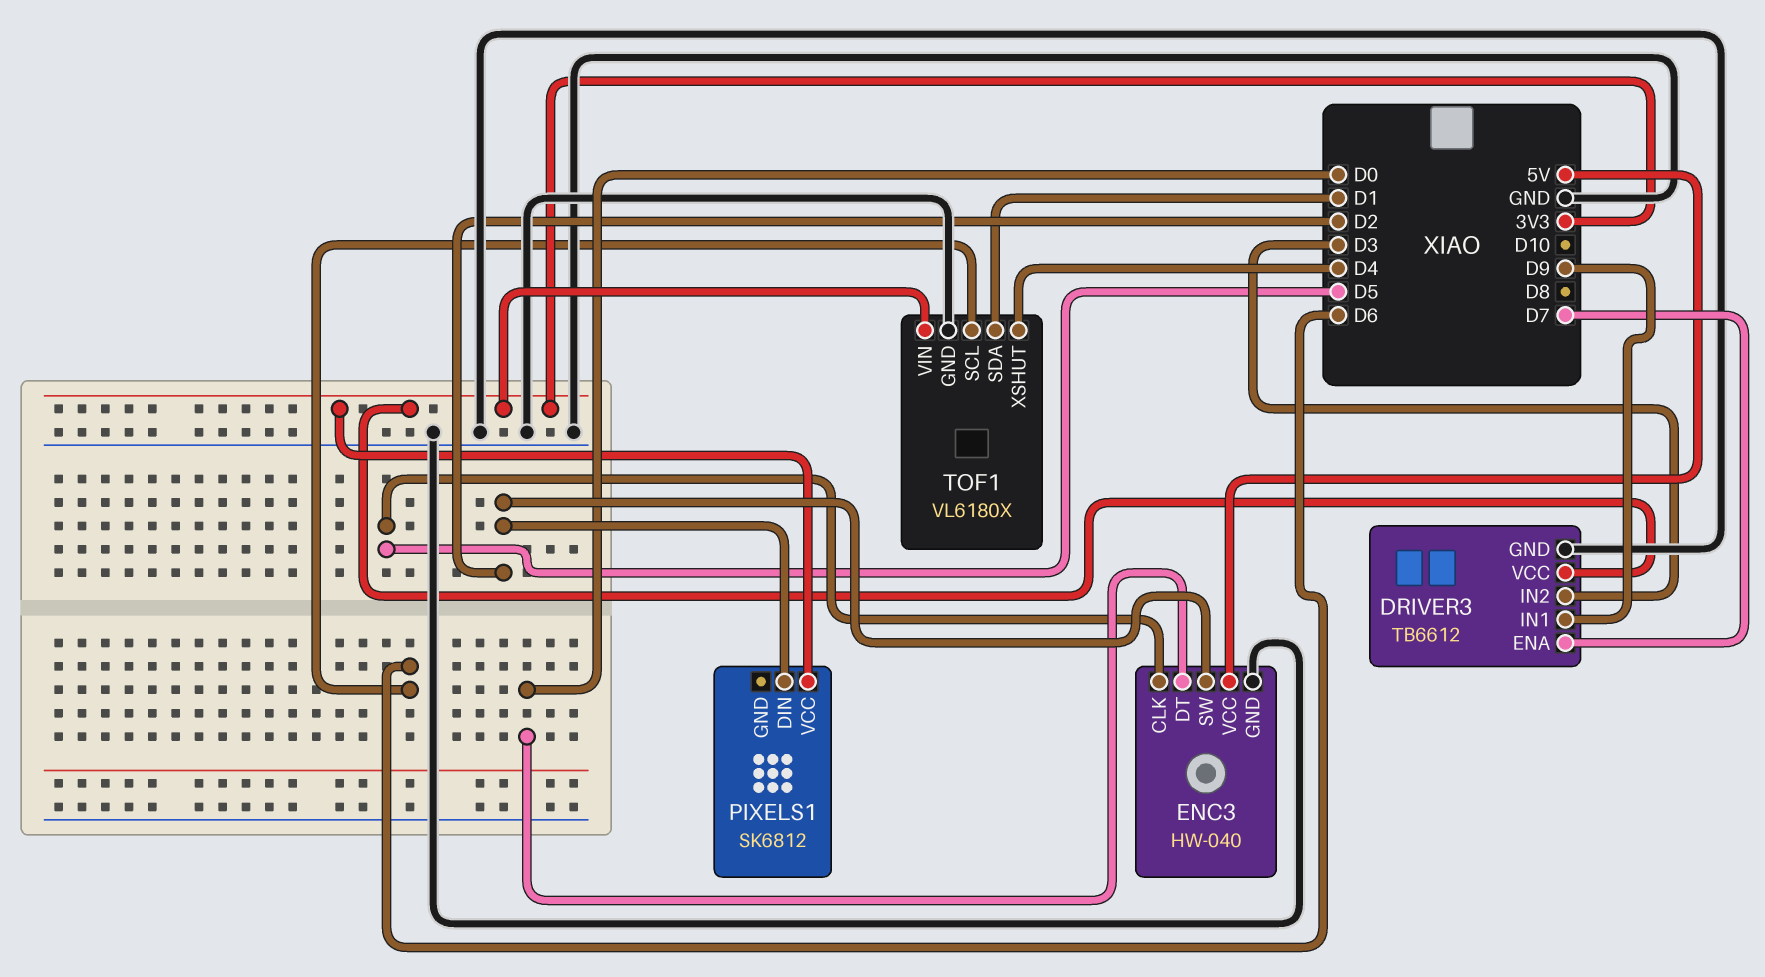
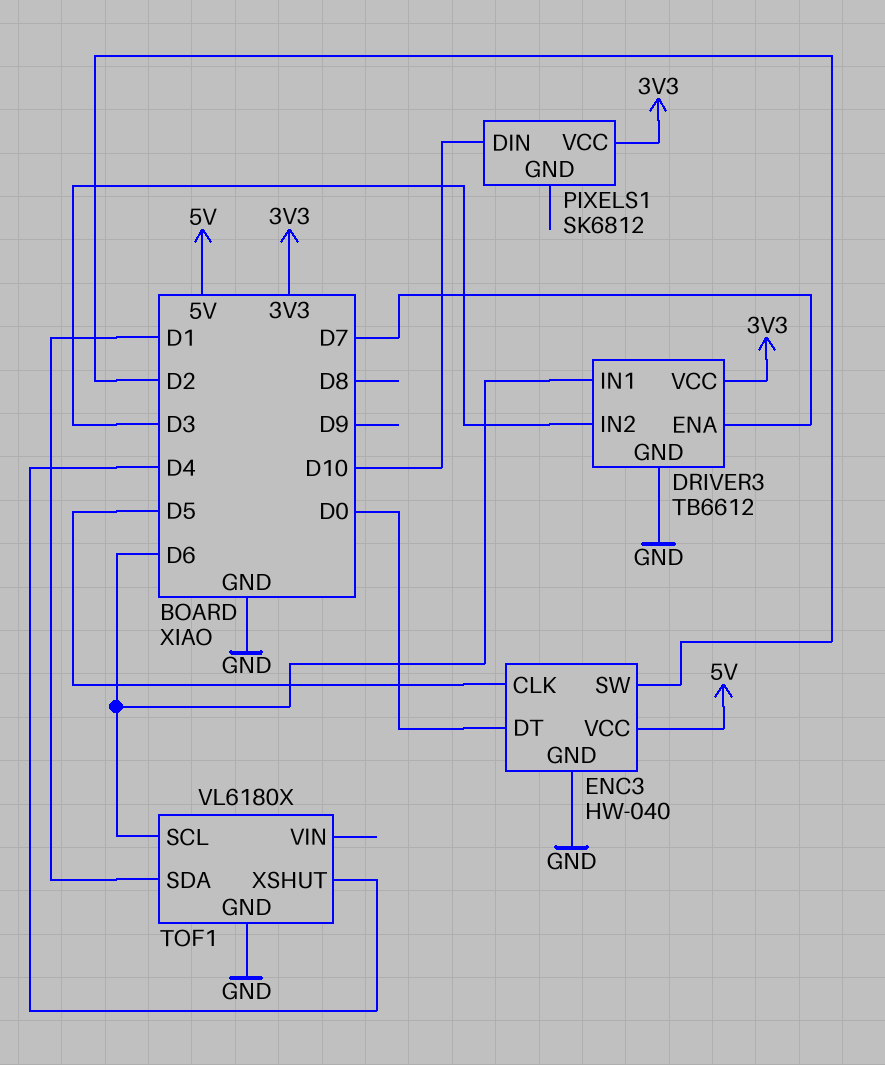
DRIVER3 pin IN1: D9 -> D6
PIXELS1 pin DIN: D2 -> D10
TOF1 pin VIN: 3V3 -> none

